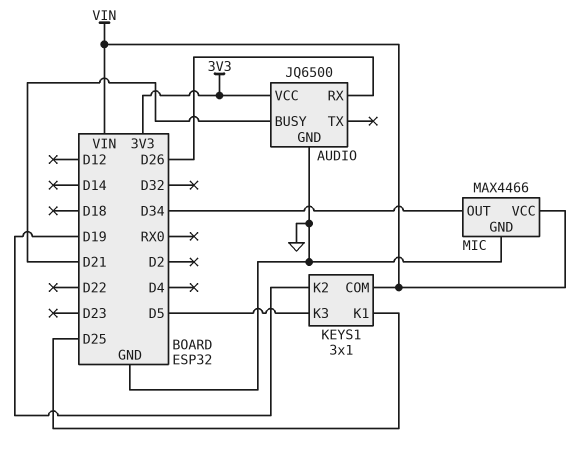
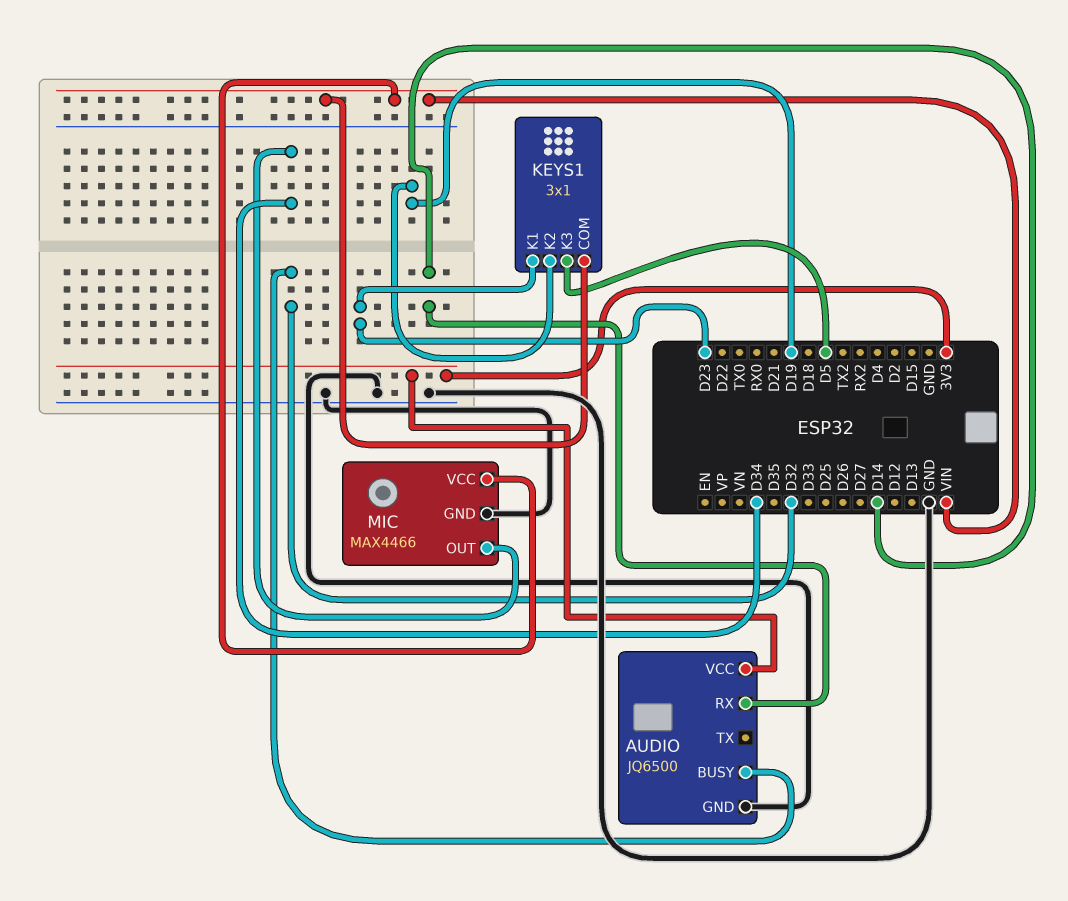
AUDIO pin BUSY: D21 -> D32
AUDIO pin RX: D26 -> D14
KEYS1 pin K1: D25 -> D23

